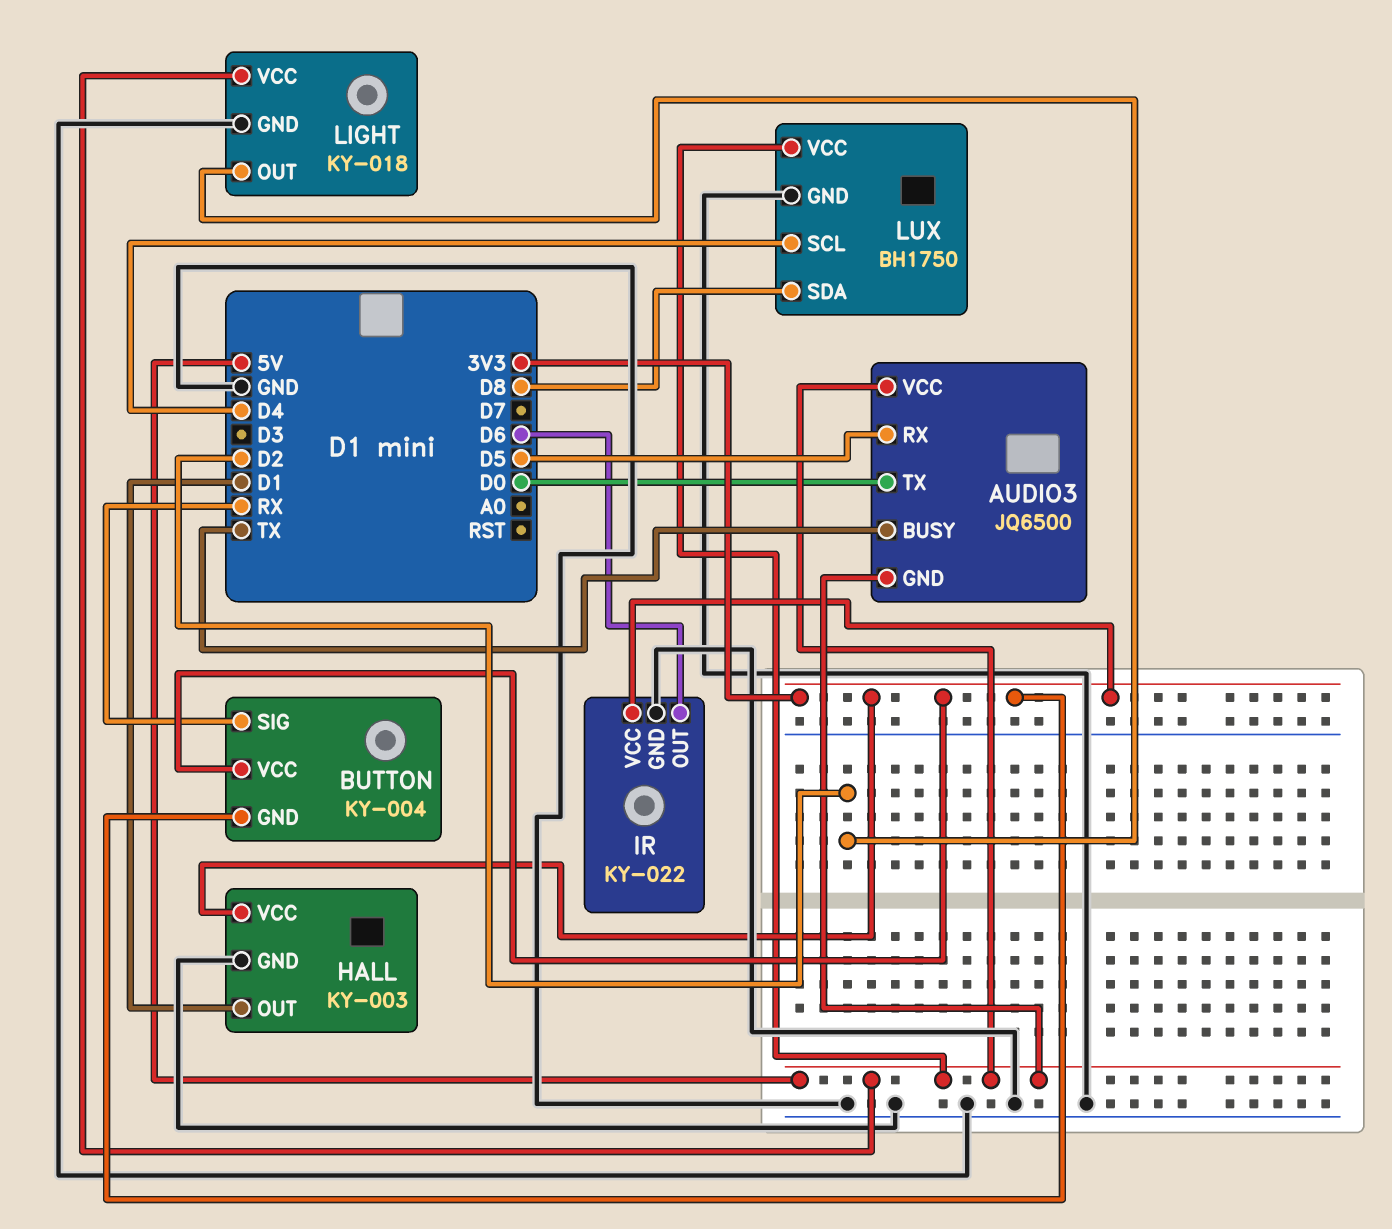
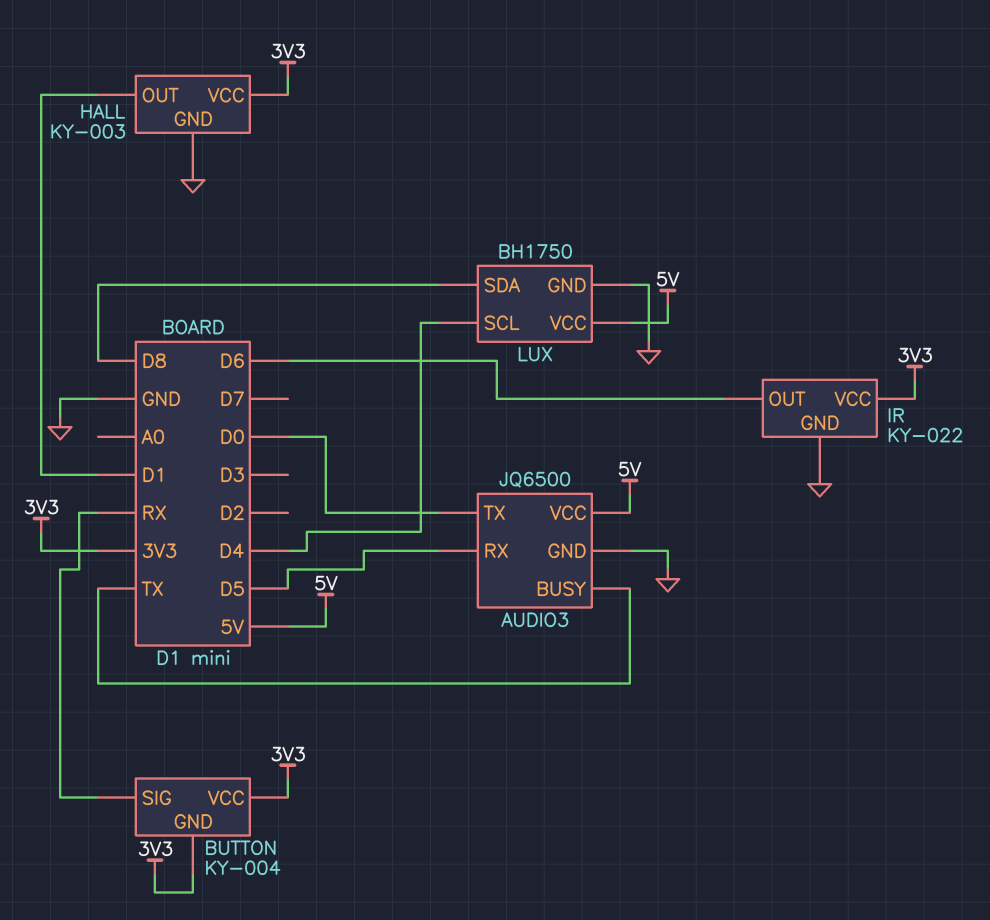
AUDIO3 pin GND: 5V -> GND
LIGHT: KY-018 -> none
LIGHT pin GND: GND -> none
LIGHT pin OUT: D2 -> none
LIGHT pin VCC: 5V -> none

